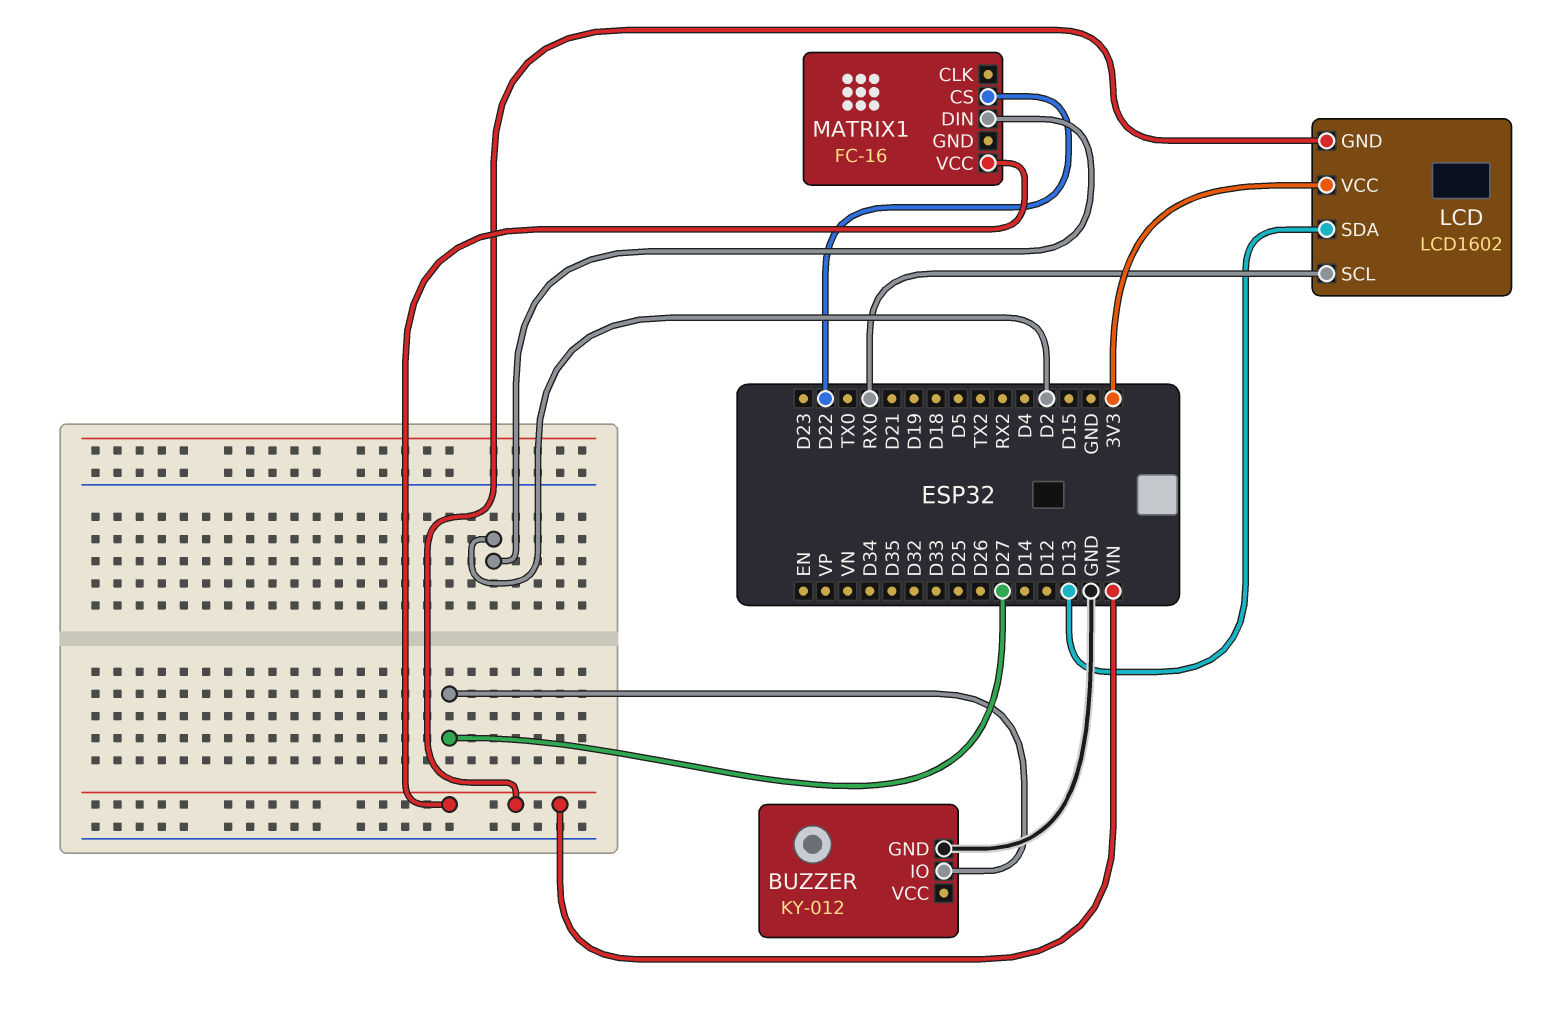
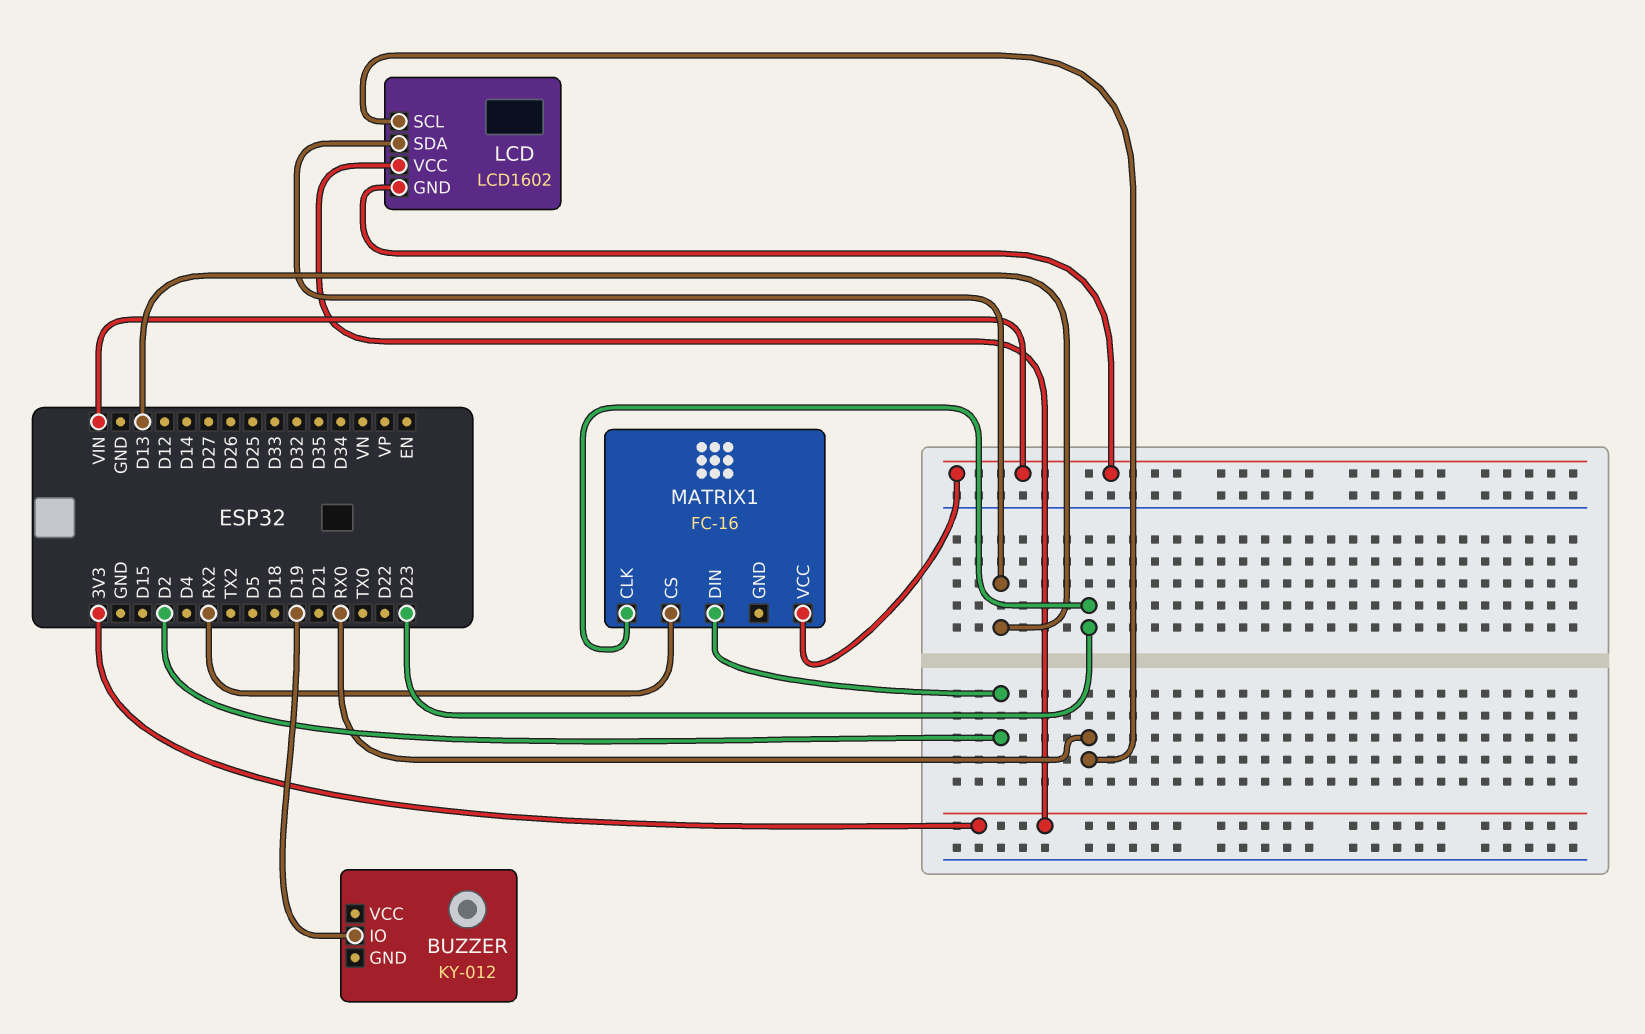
BUZZER pin GND: GND -> none
BUZZER pin IO: D27 -> D19
MATRIX1 pin CLK: none -> D23
MATRIX1 pin CS: D22 -> RX2

